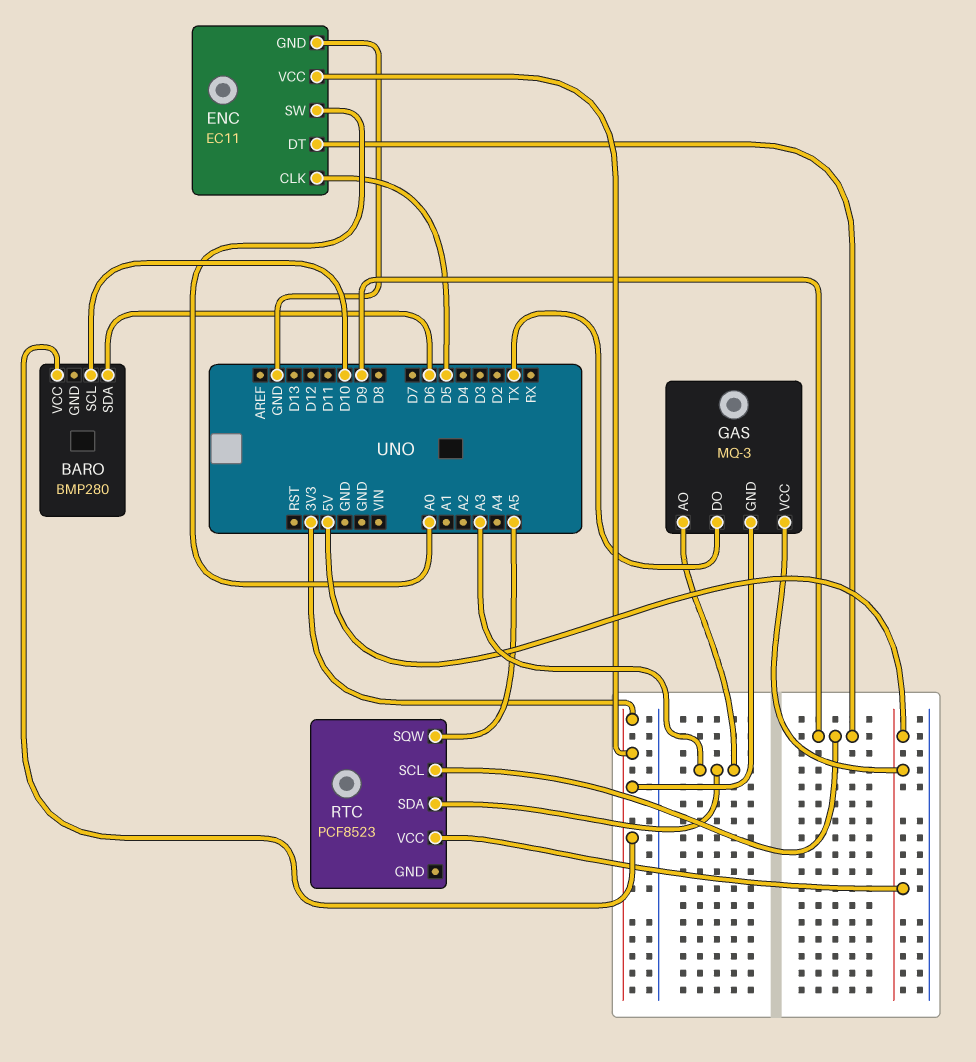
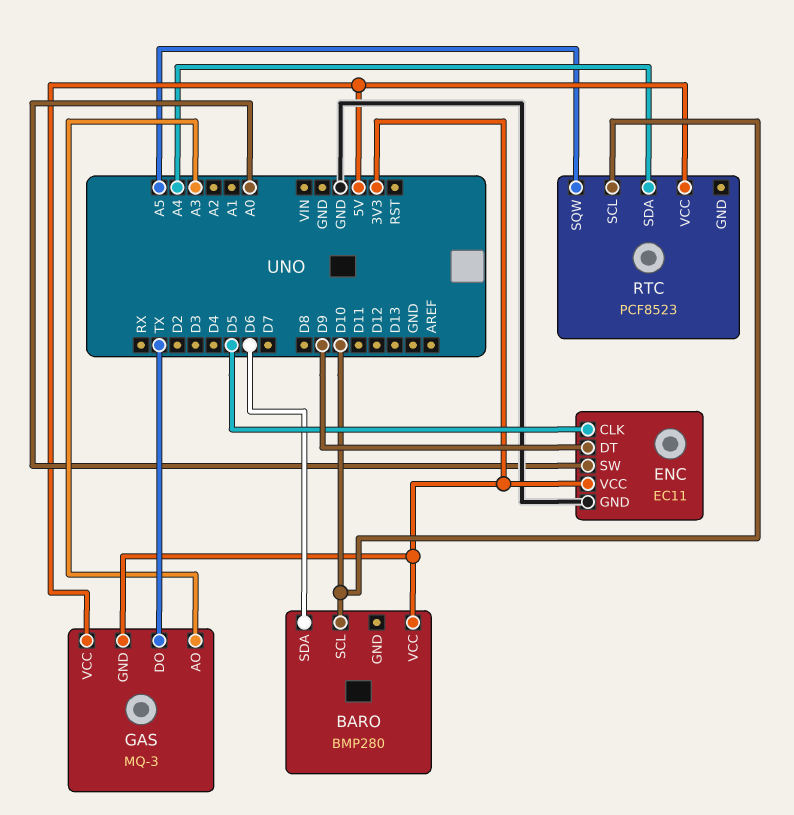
RTC pin SCL: D9 -> D10
RTC pin SDA: A3 -> A4

